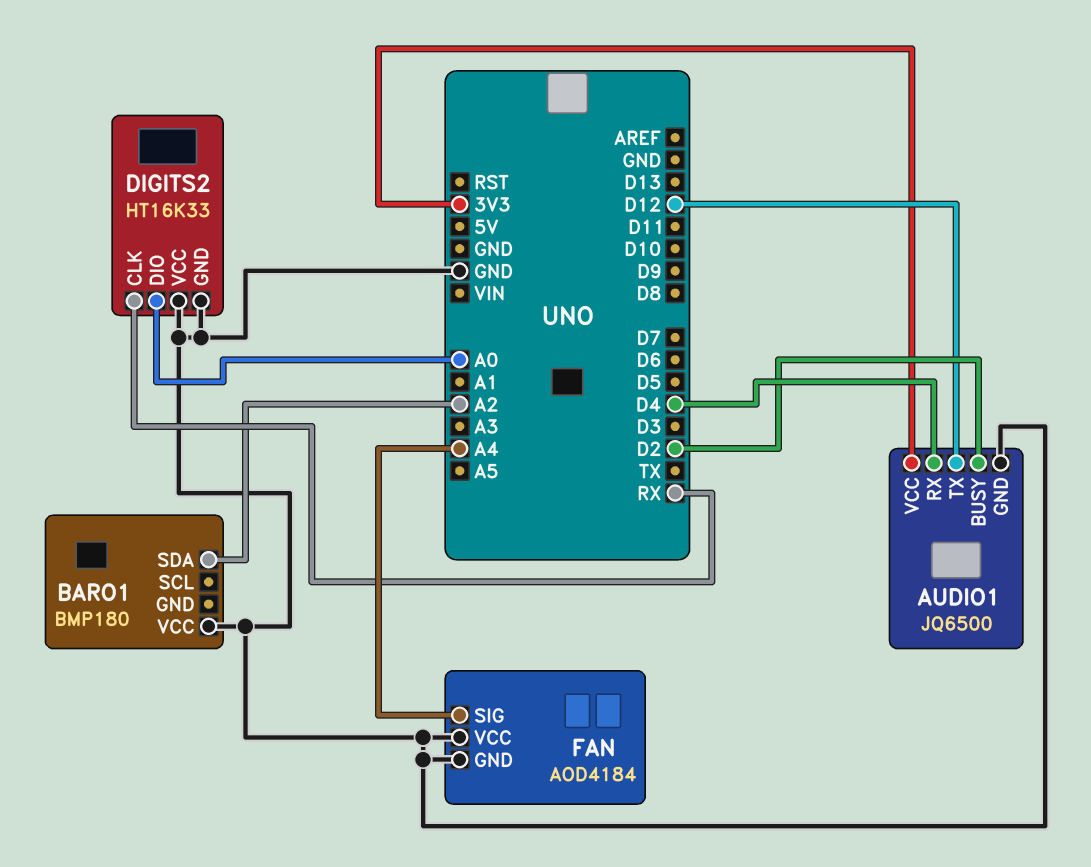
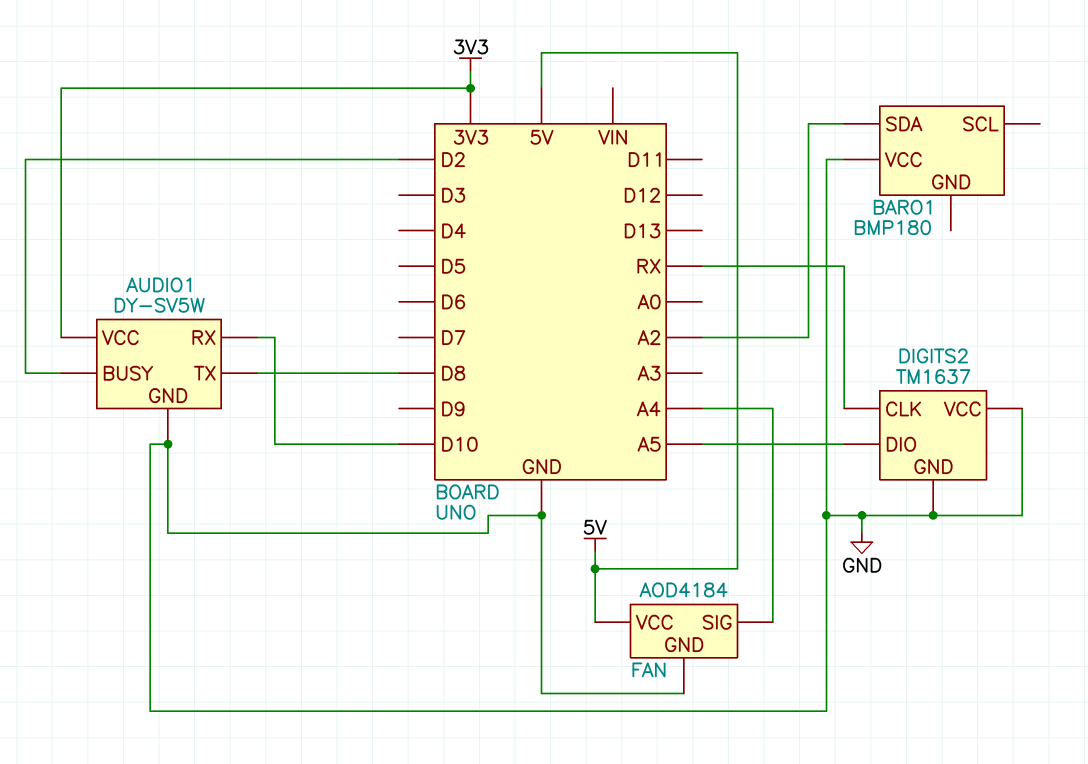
AUDIO1: JQ6500 -> DY-SV5W
AUDIO1 pin RX: D4 -> D10
AUDIO1 pin TX: D12 -> D8
DIGITS2: HT16K33 -> TM1637
DIGITS2 pin DIO: A0 -> A5
FAN pin VCC: GND -> 5V

